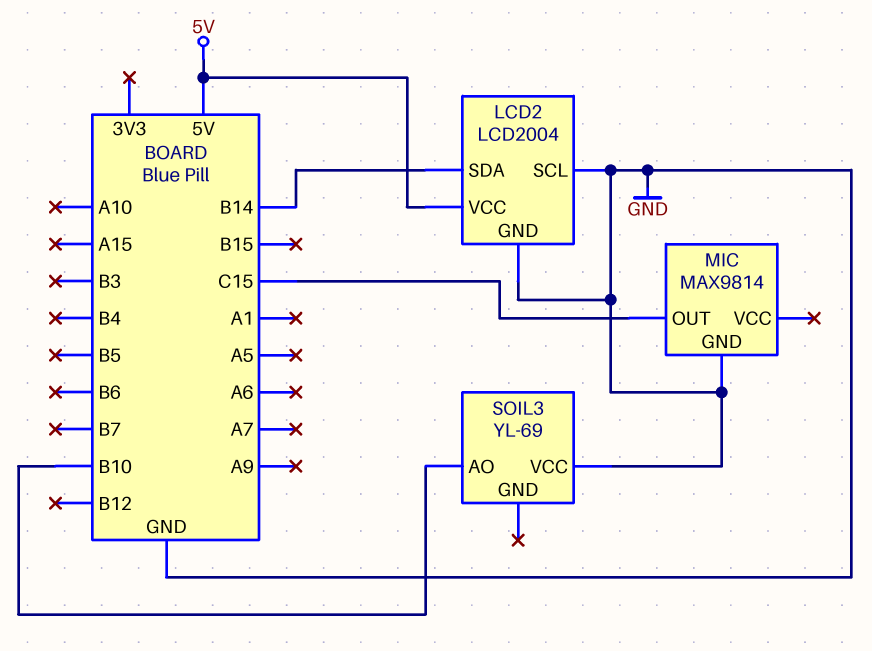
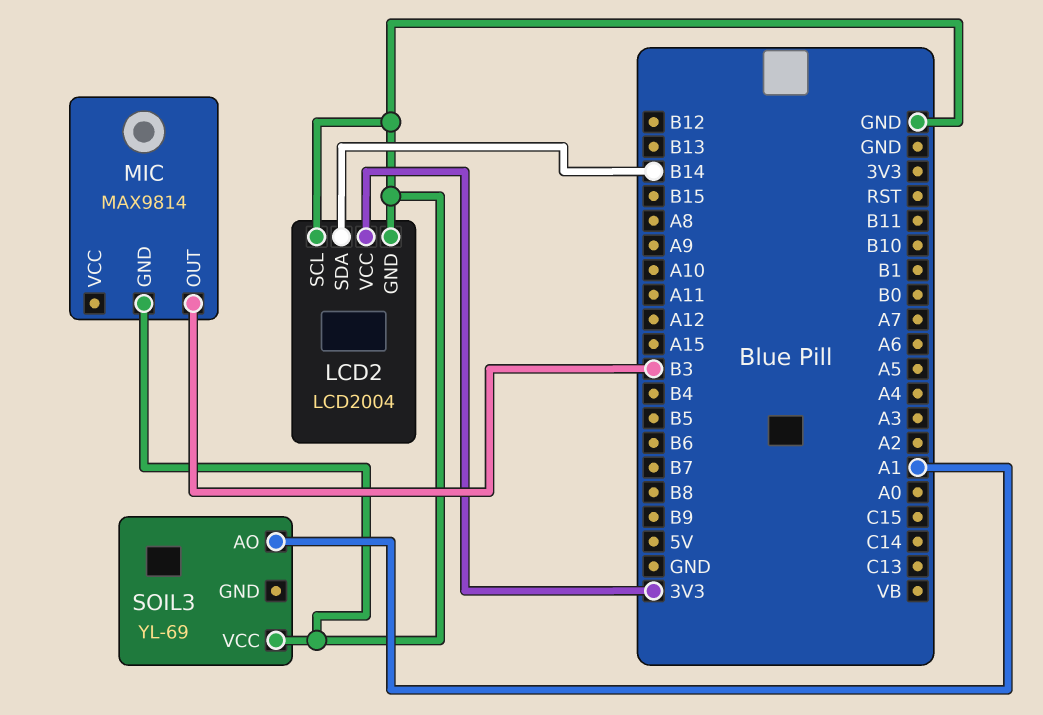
LCD2 pin VCC: 5V -> 3V3
MIC pin OUT: C15 -> B3
SOIL3 pin AO: B10 -> A1

